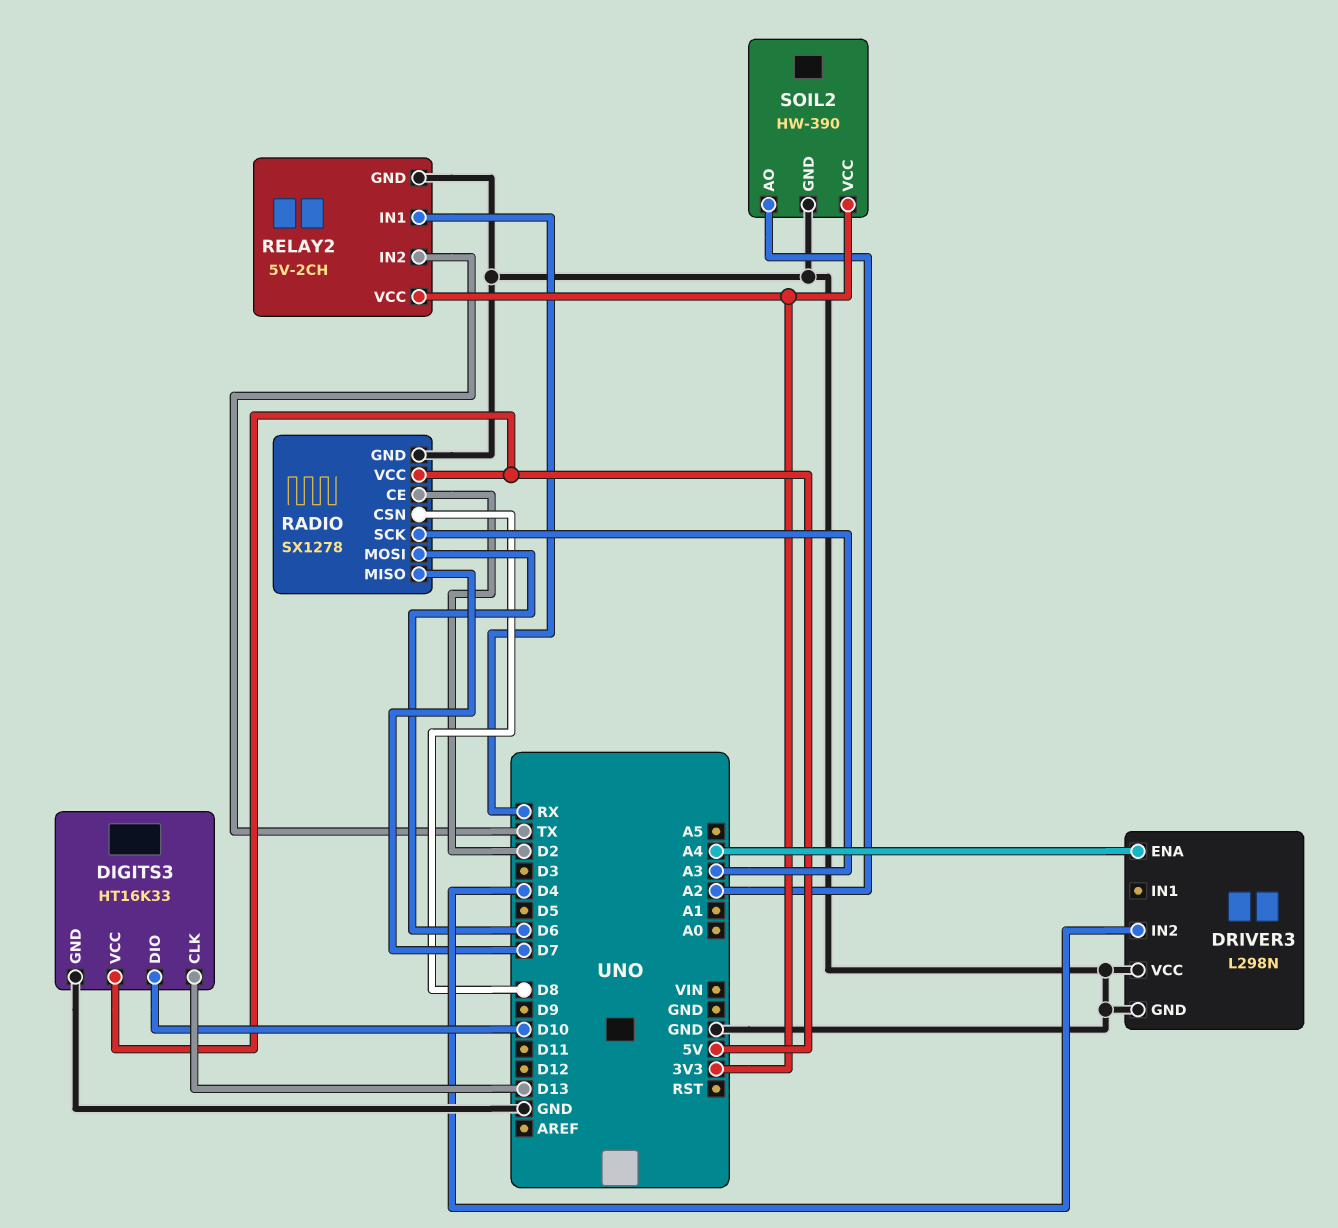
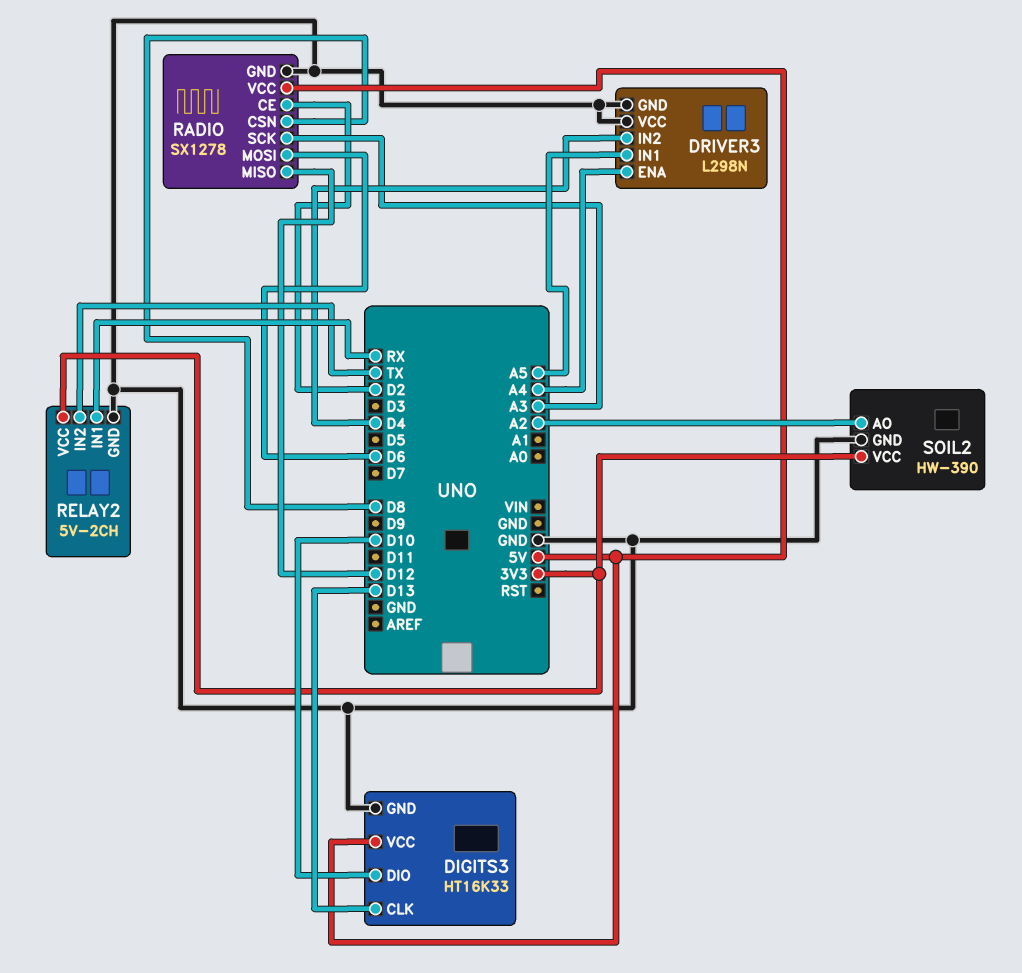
DRIVER3 pin IN1: none -> A5
RADIO pin MISO: D7 -> D12

